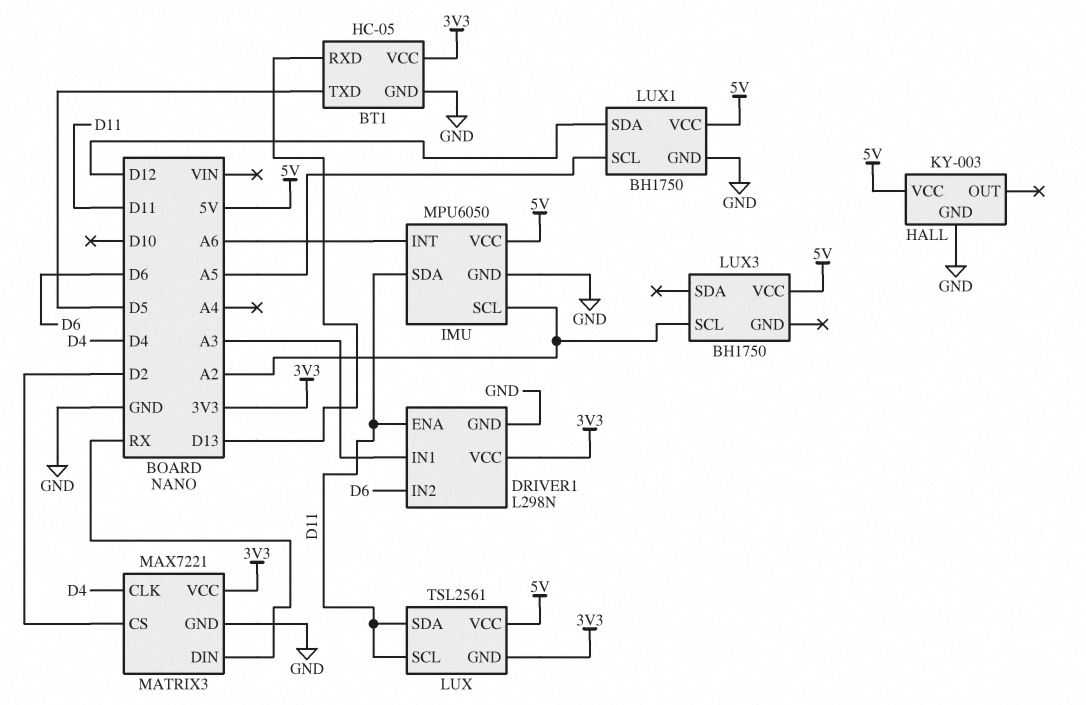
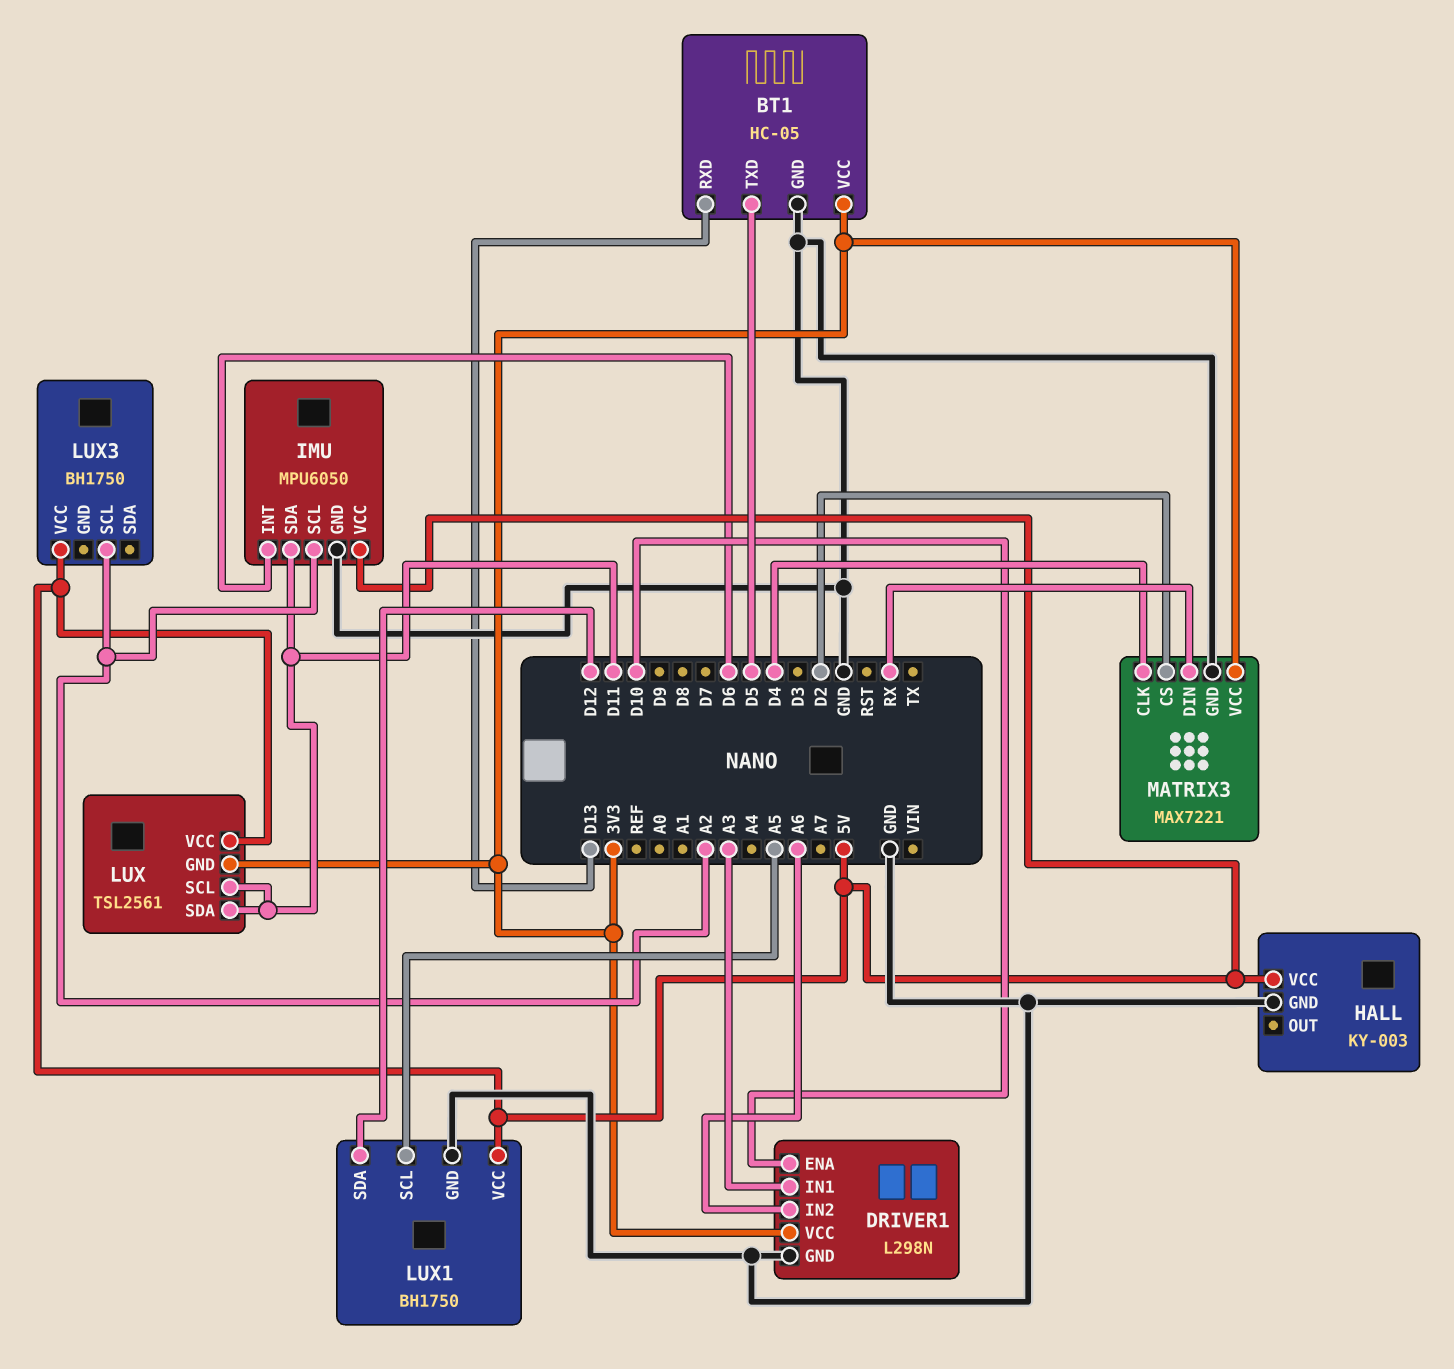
DRIVER1 pin ENA: D11 -> D10
DRIVER1 pin IN2: D6 -> A6
IMU pin INT: A6 -> D6

